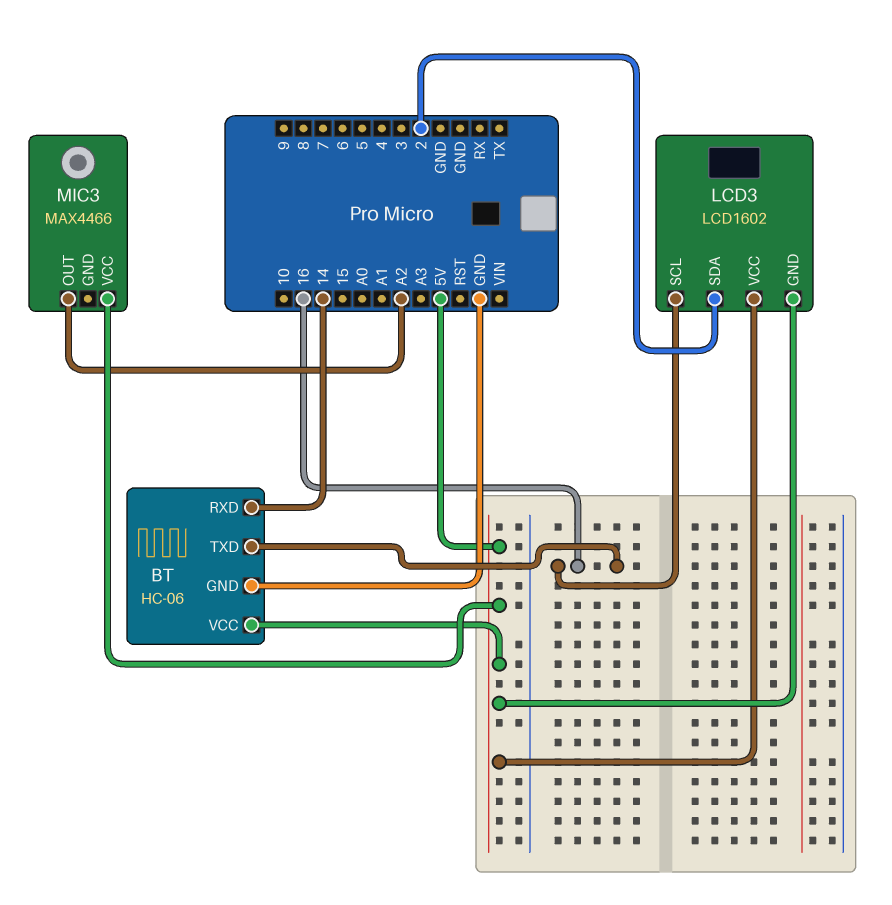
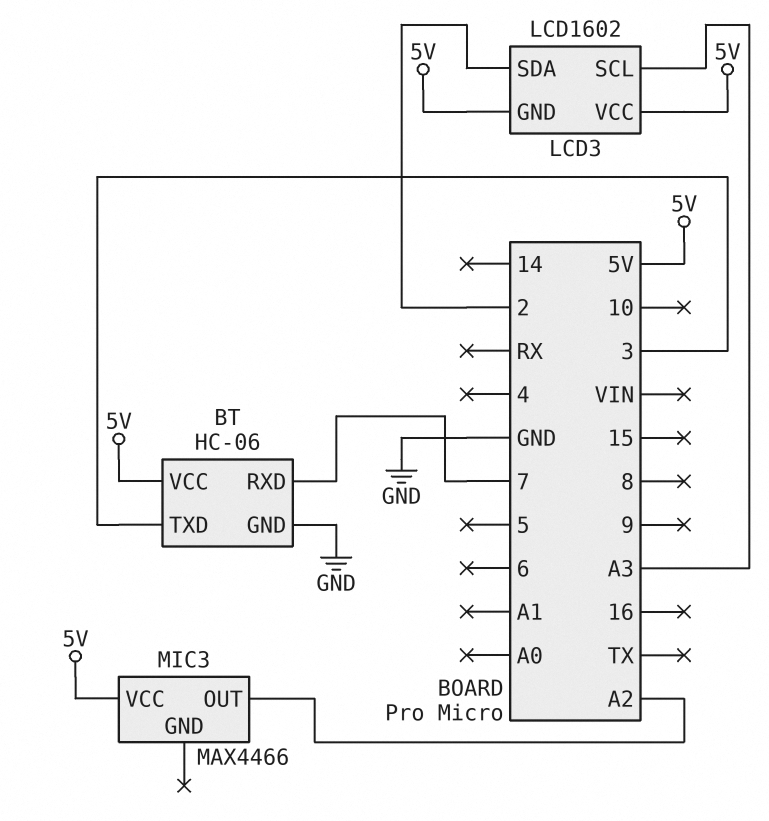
BT pin RXD: 14 -> 7
BT pin TXD: 16 -> 3
LCD3 pin SCL: 16 -> A3

